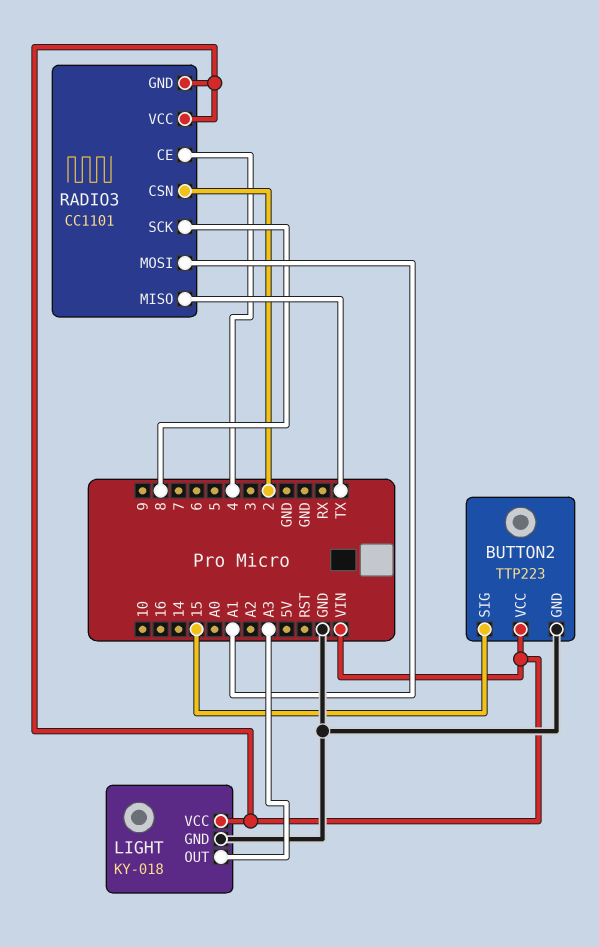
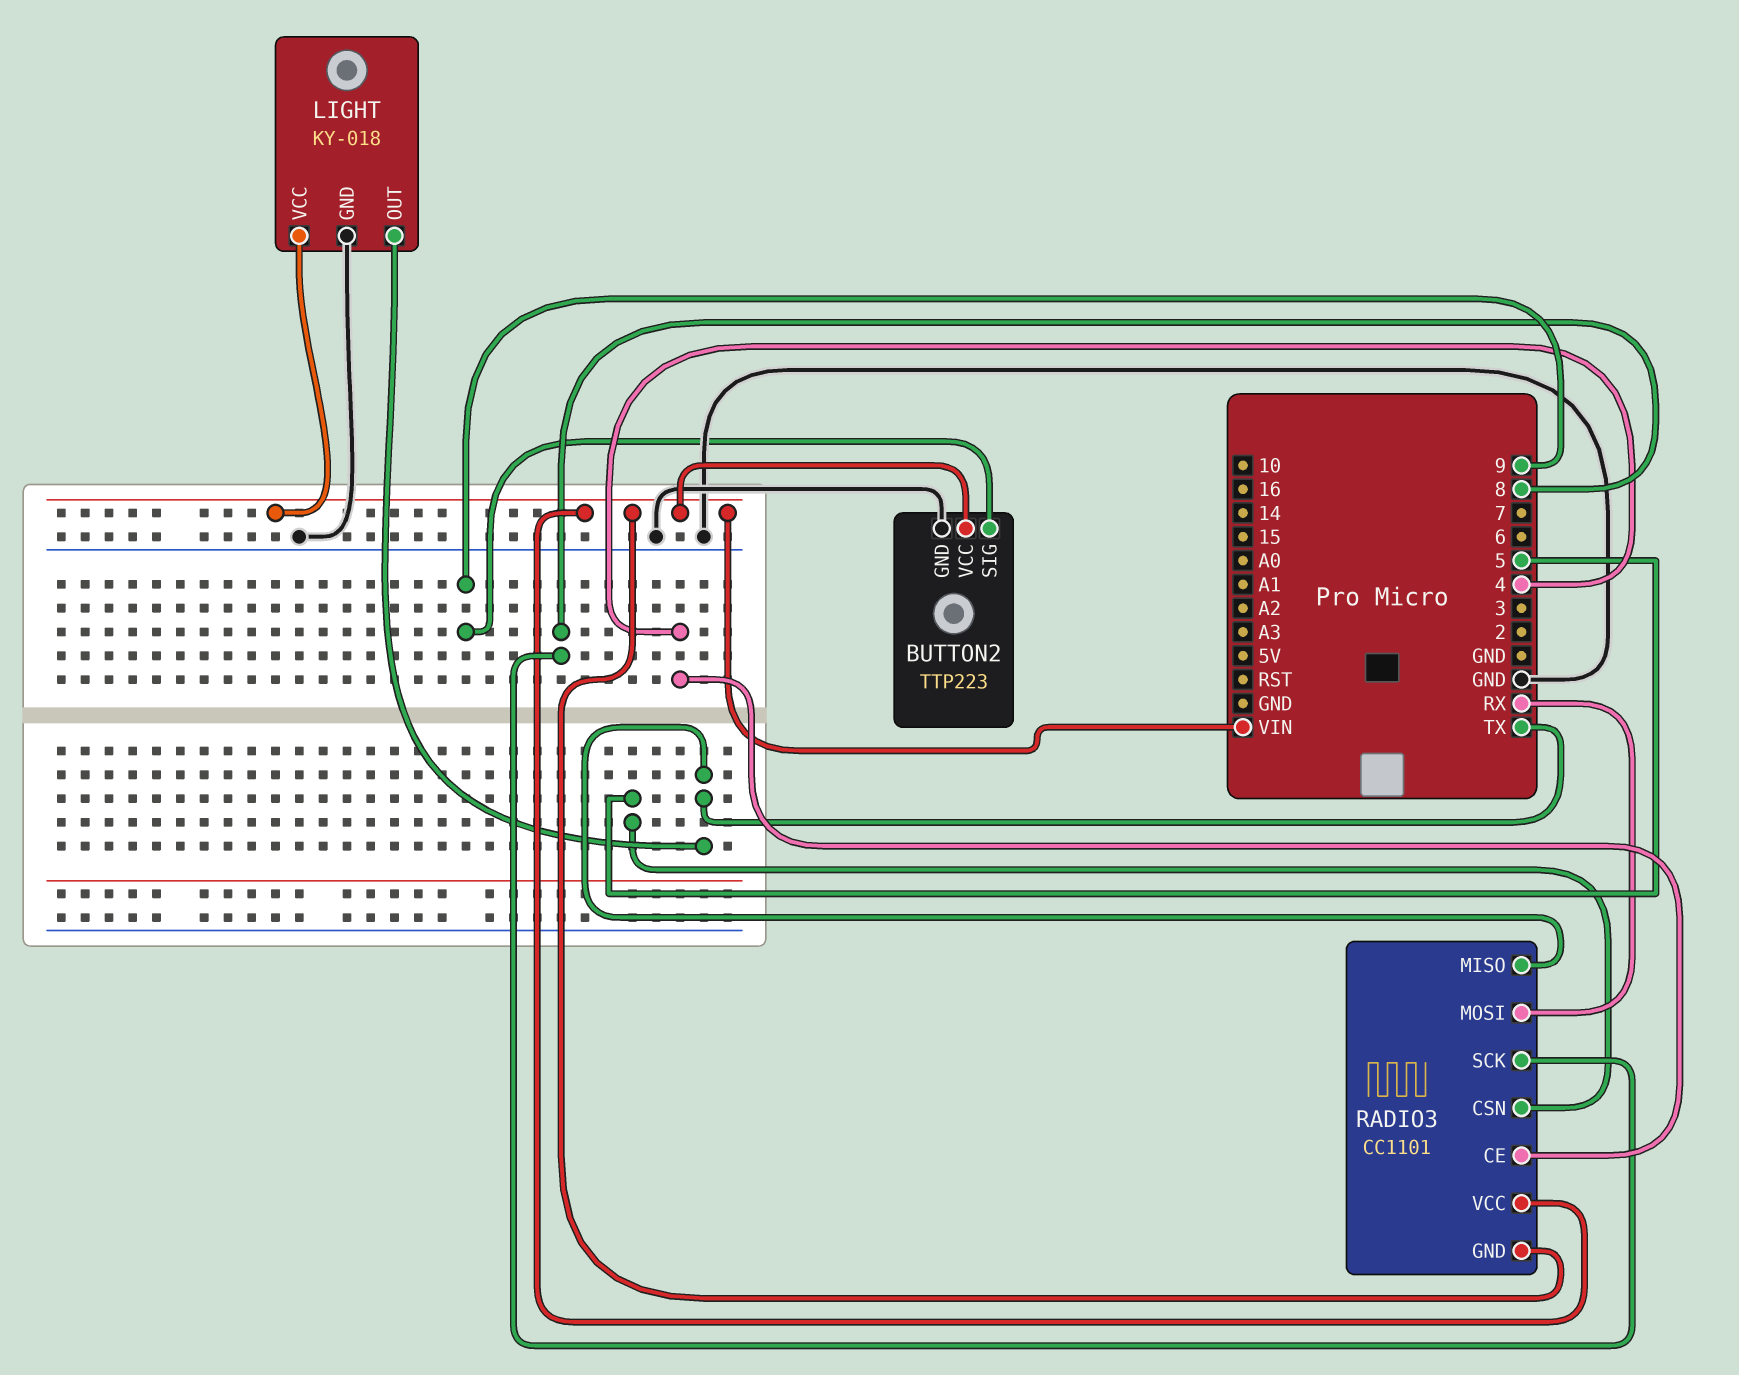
BUTTON2 pin SIG: 15 -> 9
LIGHT pin OUT: A3 -> TX
RADIO3 pin CSN: 2 -> 5
RADIO3 pin MOSI: A1 -> RX

